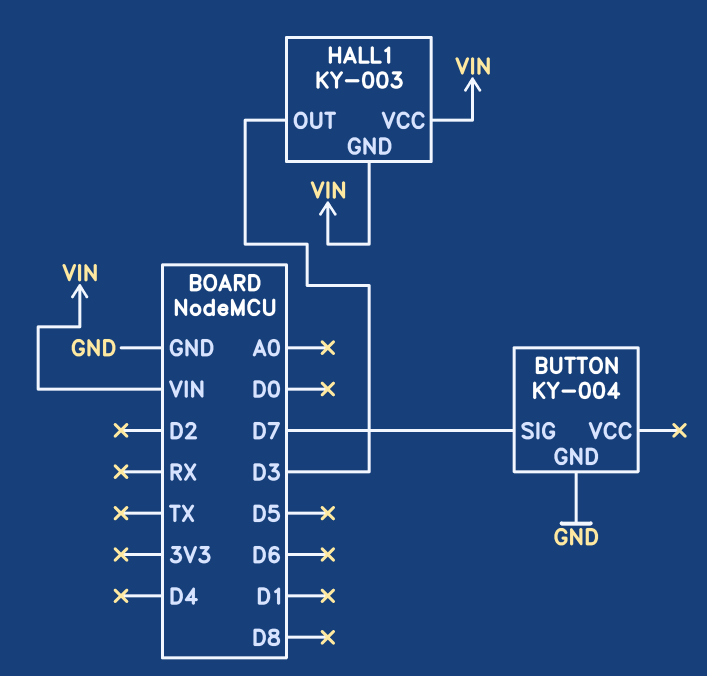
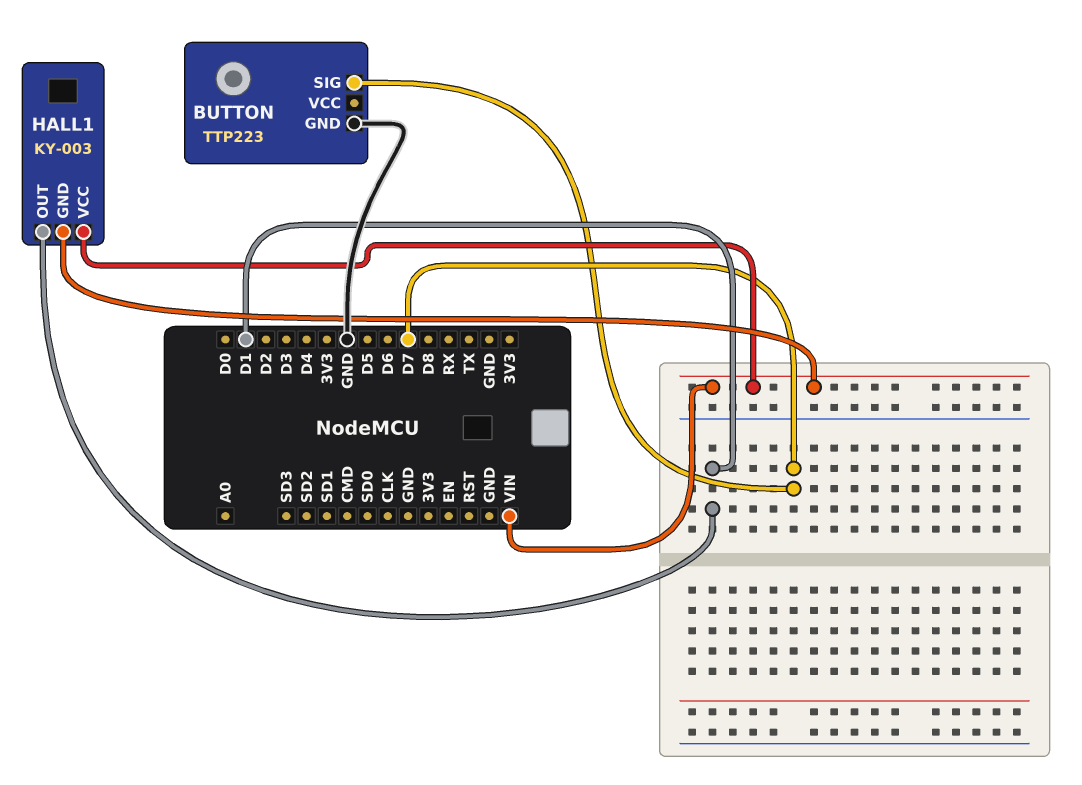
BUTTON: KY-004 -> TTP223
HALL1 pin OUT: D3 -> D1

